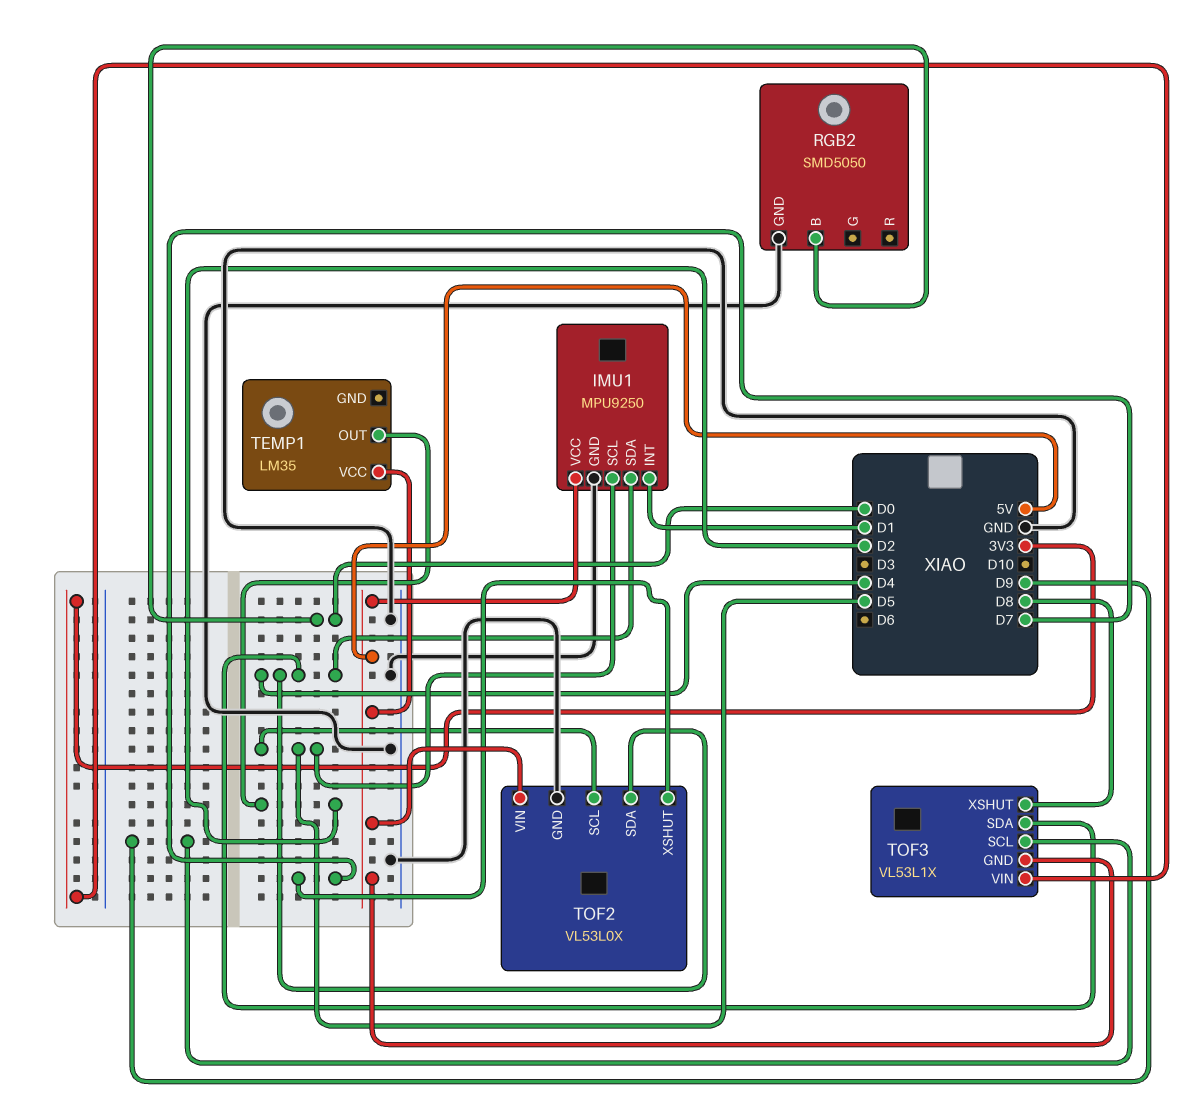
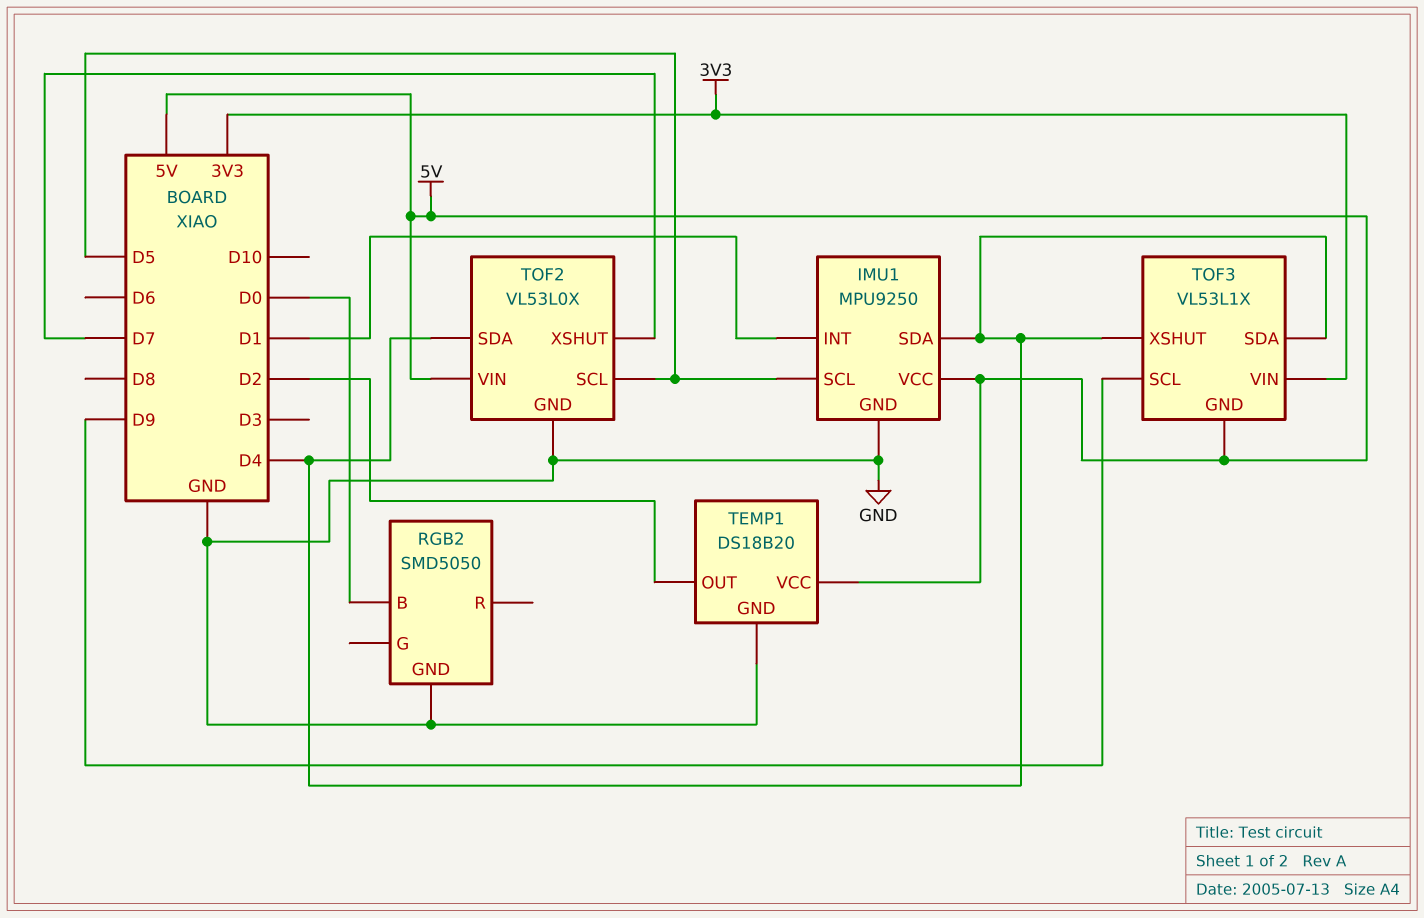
TEMP1: LM35 -> DS18B20
TEMP1 pin GND: none -> GND
TOF3 pin XSHUT: D8 -> D4

